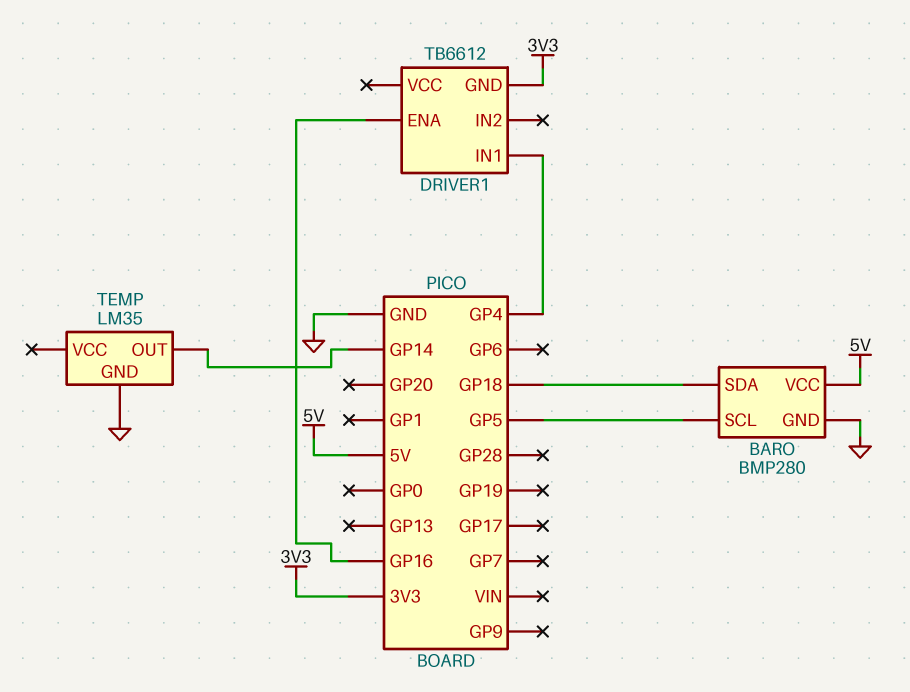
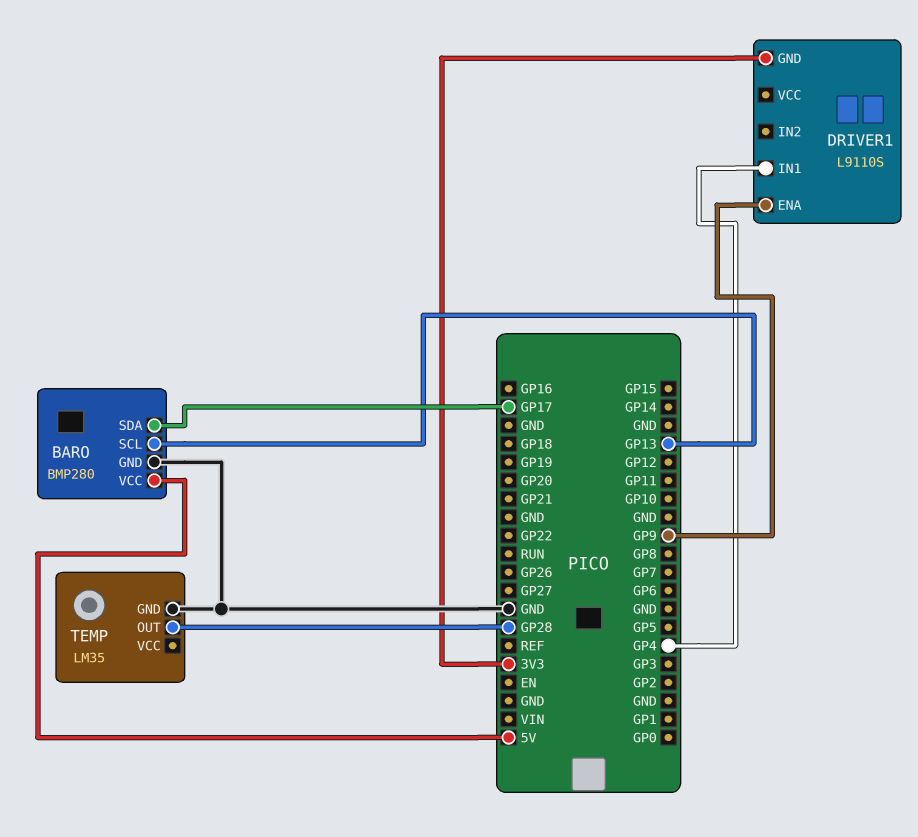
BARO pin SCL: GP5 -> GP13
BARO pin SDA: GP18 -> GP17
DRIVER1: TB6612 -> L9110S
DRIVER1 pin ENA: GP16 -> GP9
TEMP pin OUT: GP14 -> GP28

